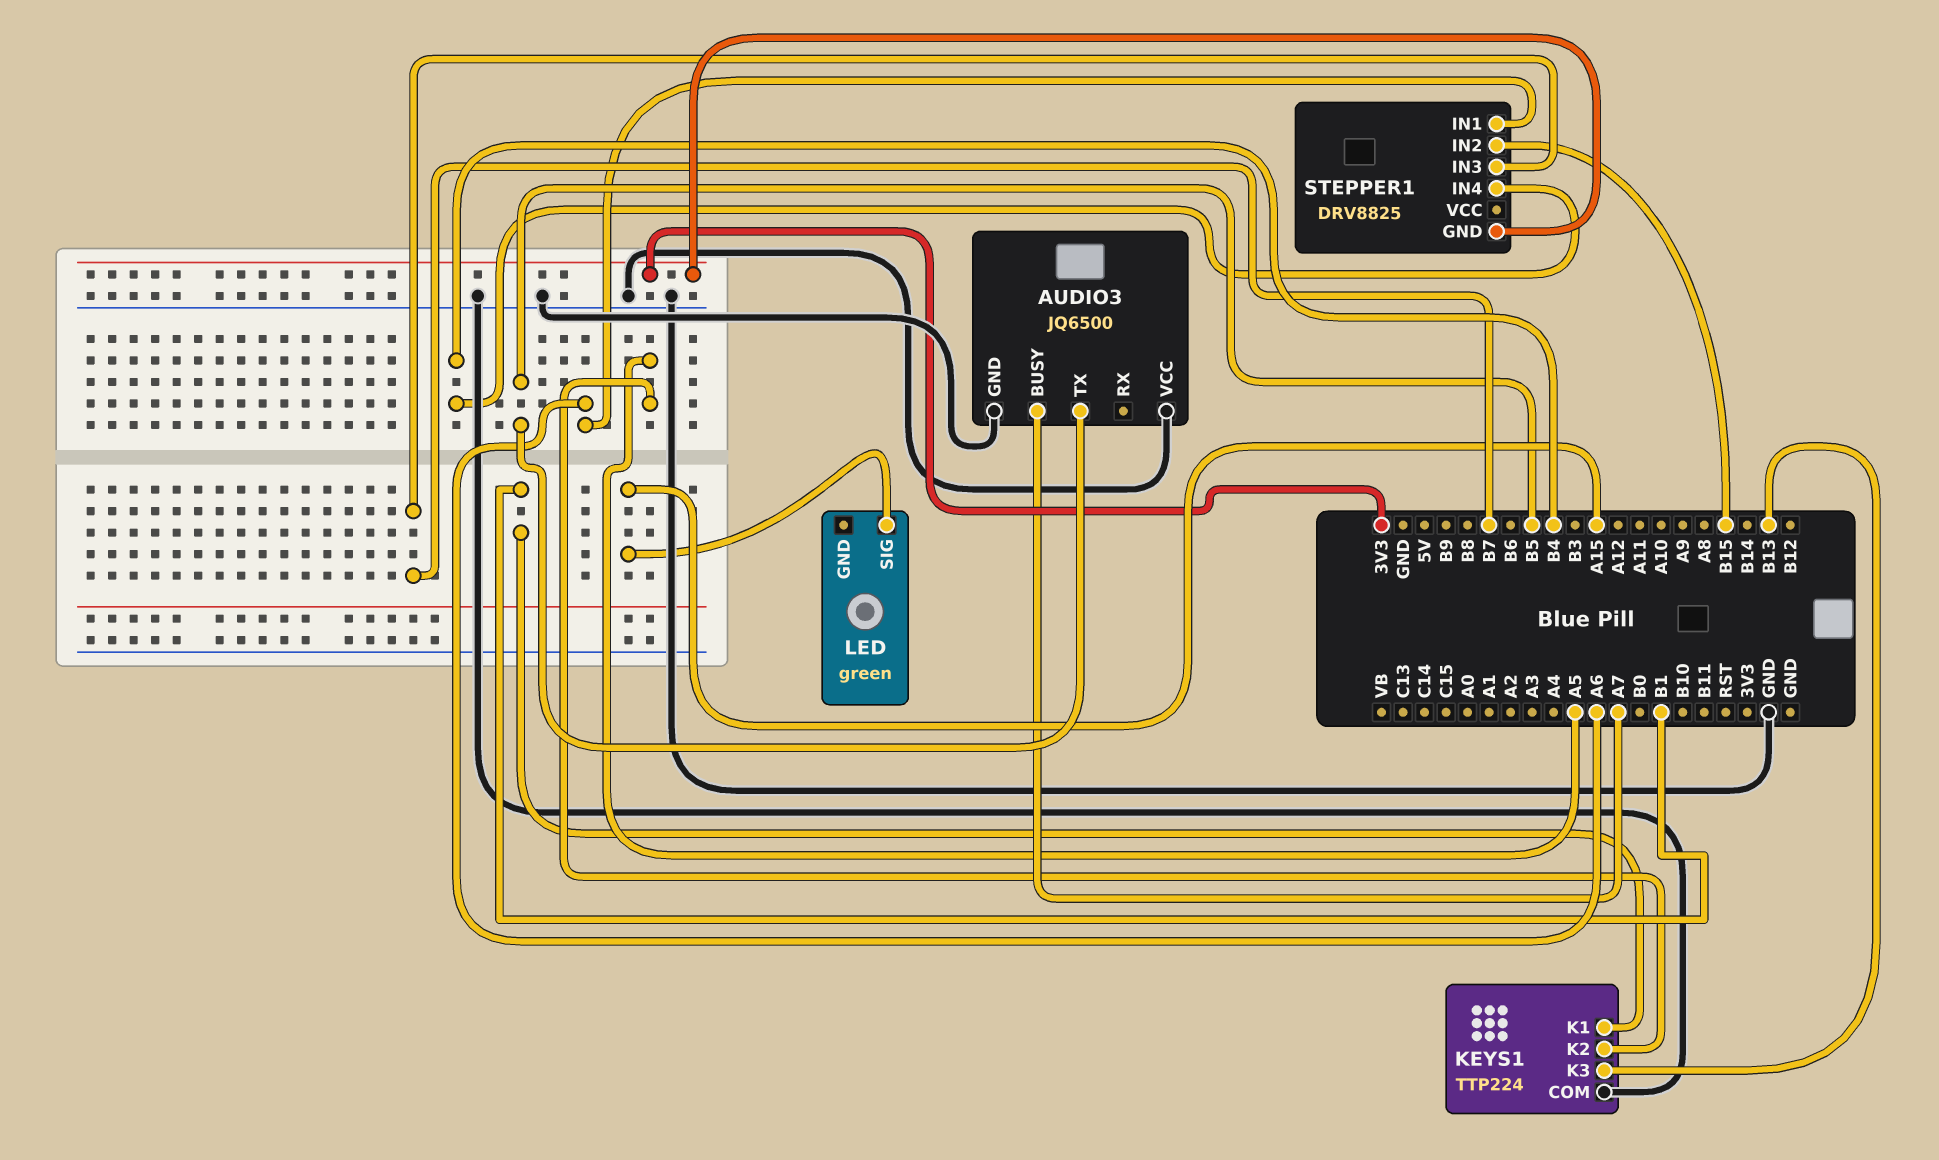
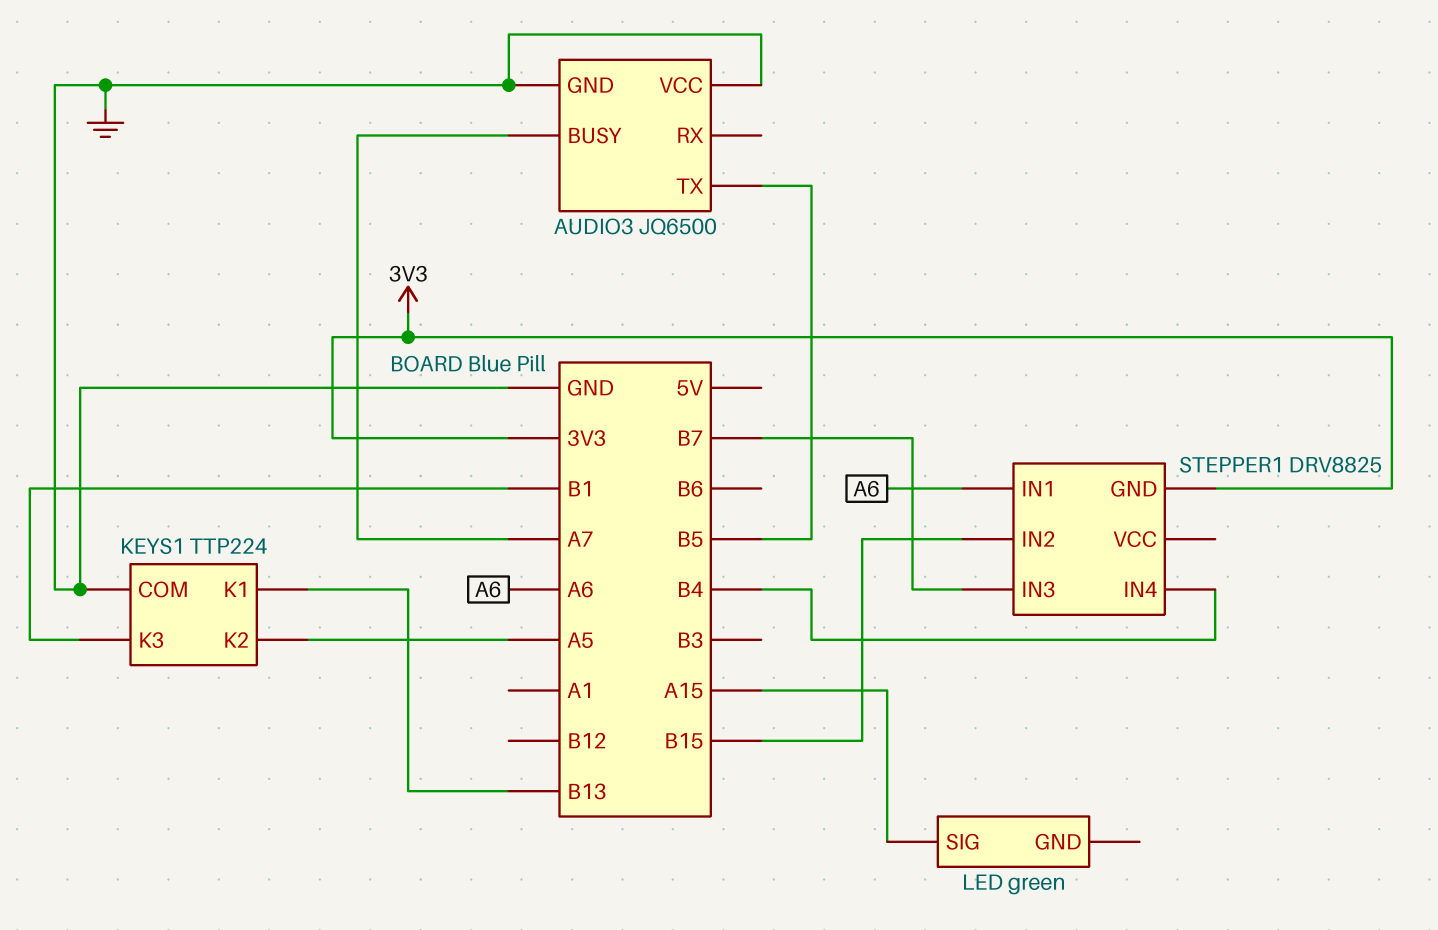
KEYS1 pin K1: B1 -> B13
KEYS1 pin K3: B13 -> B1

